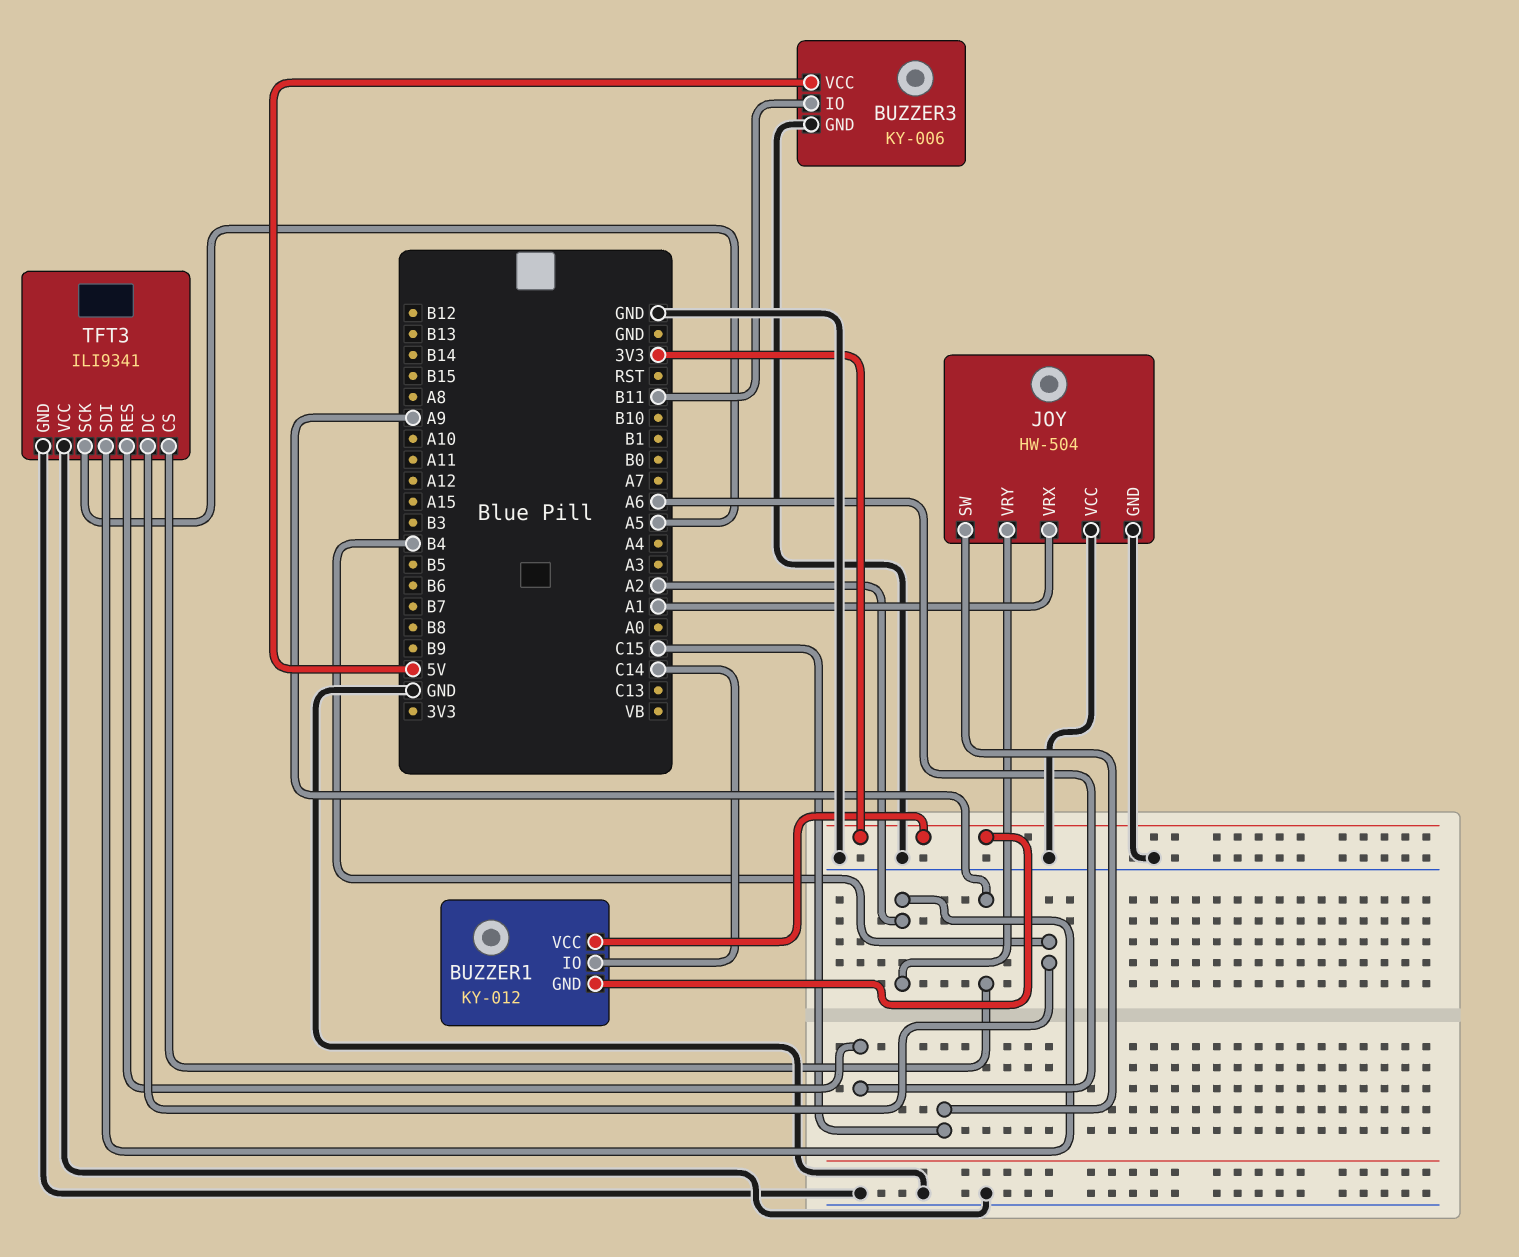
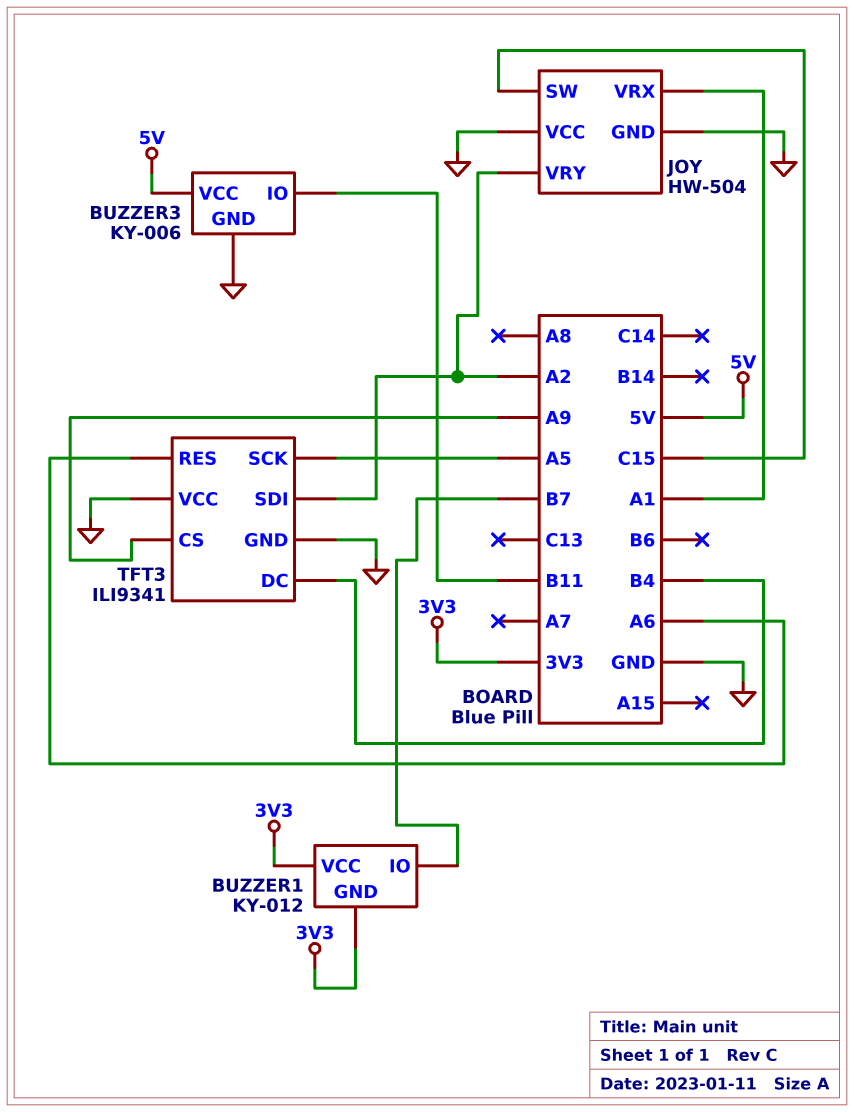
BUZZER1 pin IO: C14 -> B7

